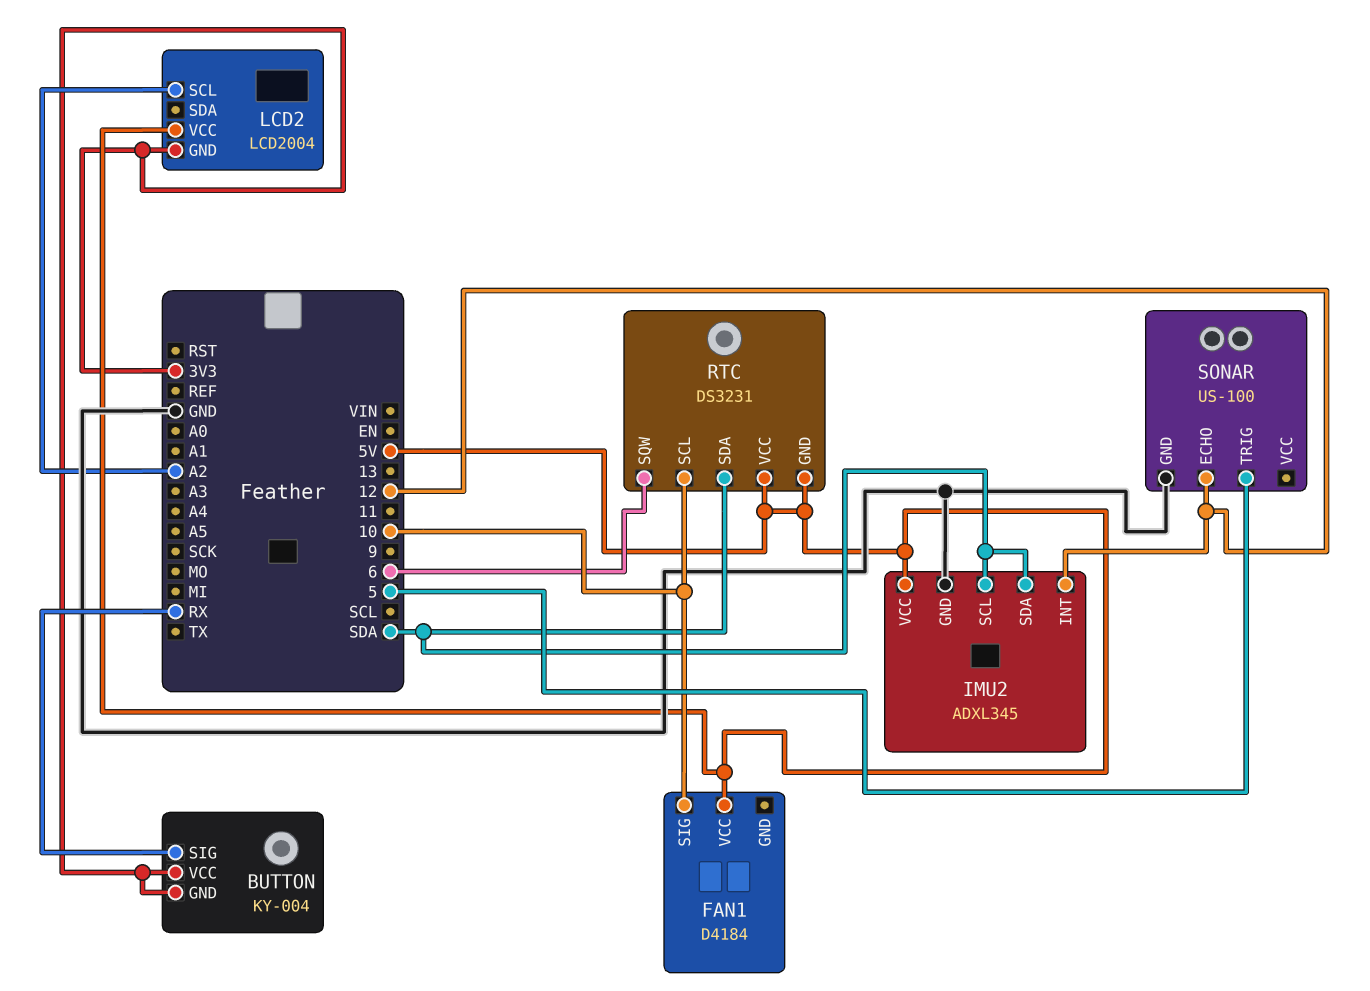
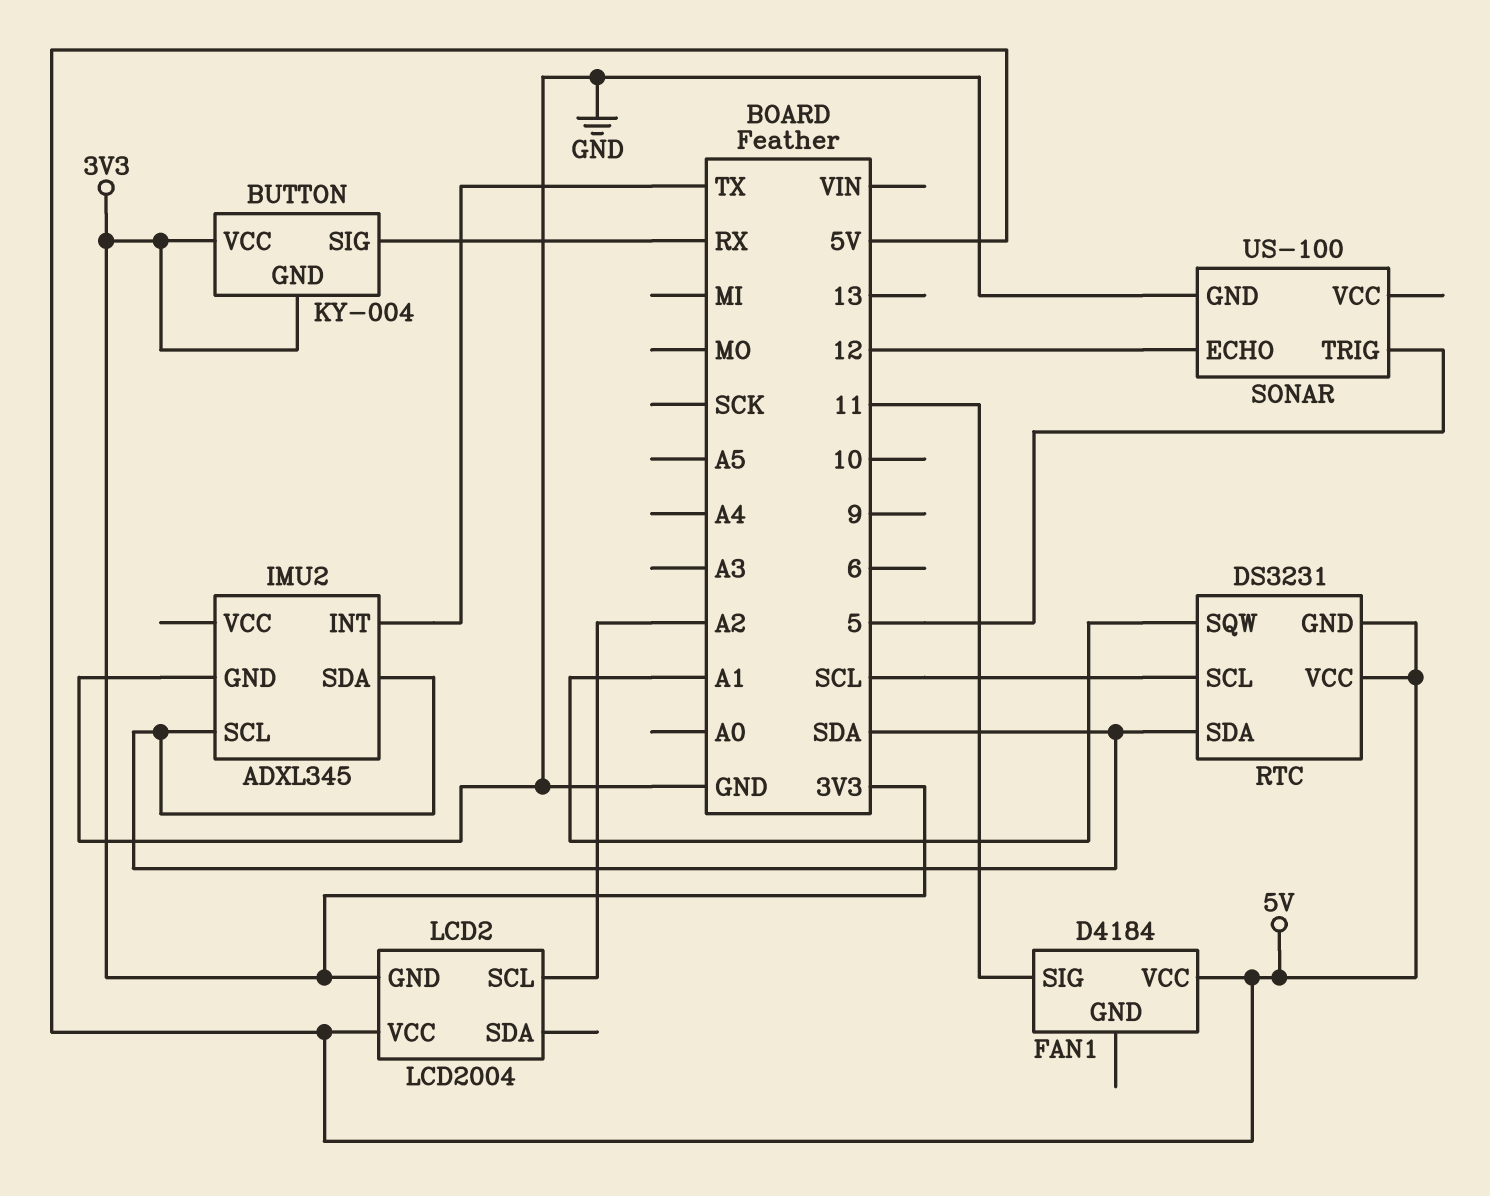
FAN1 pin SIG: 10 -> 11
IMU2 pin INT: 12 -> TX
IMU2 pin VCC: 5V -> none
RTC pin SCL: 10 -> SCL
RTC pin SQW: 6 -> A1

